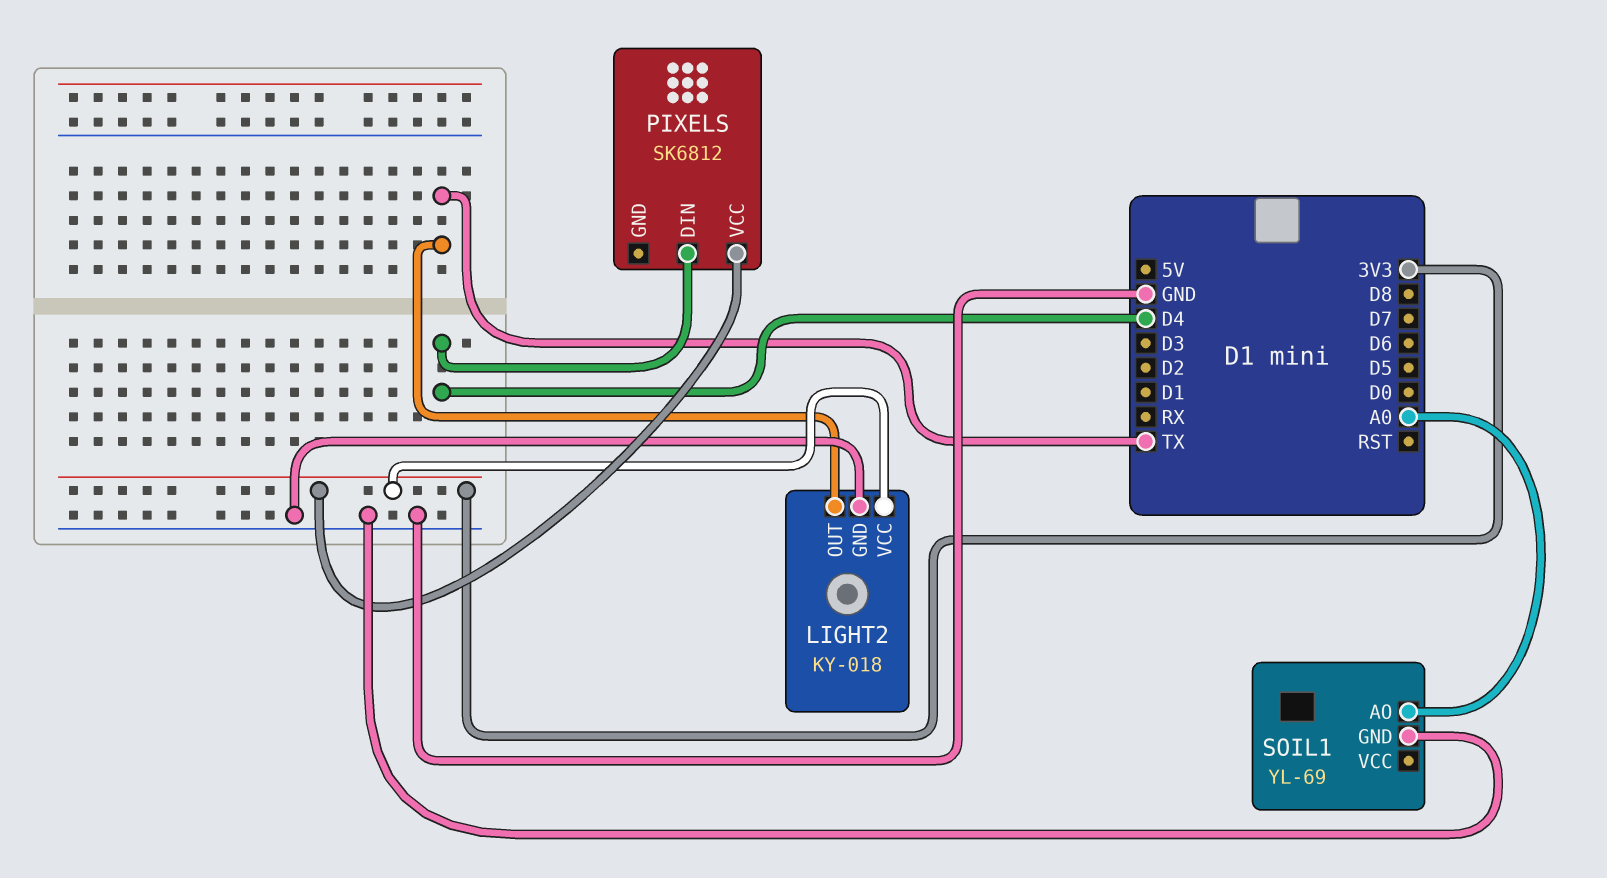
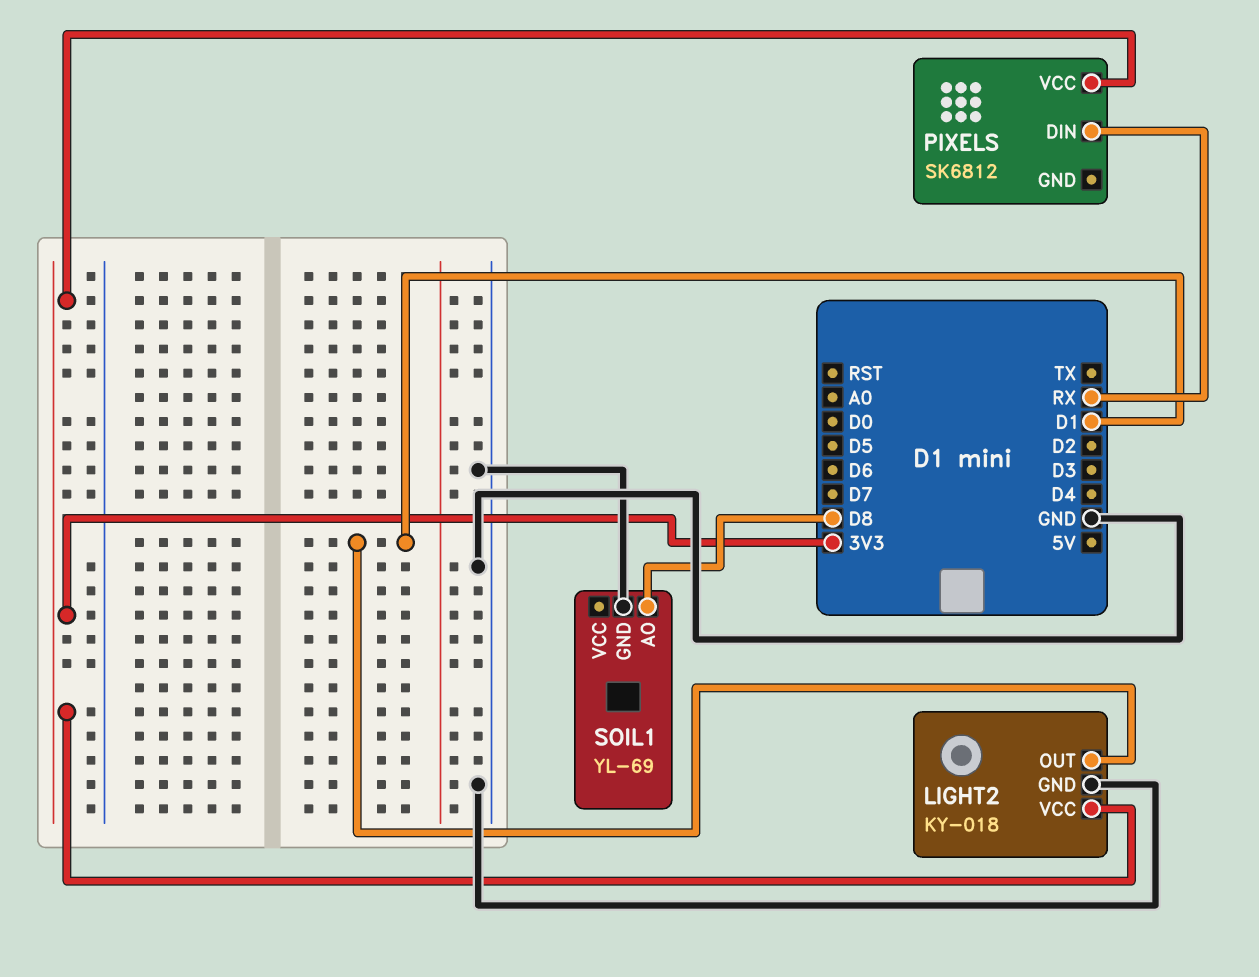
LIGHT2 pin OUT: TX -> D1
PIXELS pin DIN: D4 -> RX
SOIL1 pin AO: A0 -> D8

